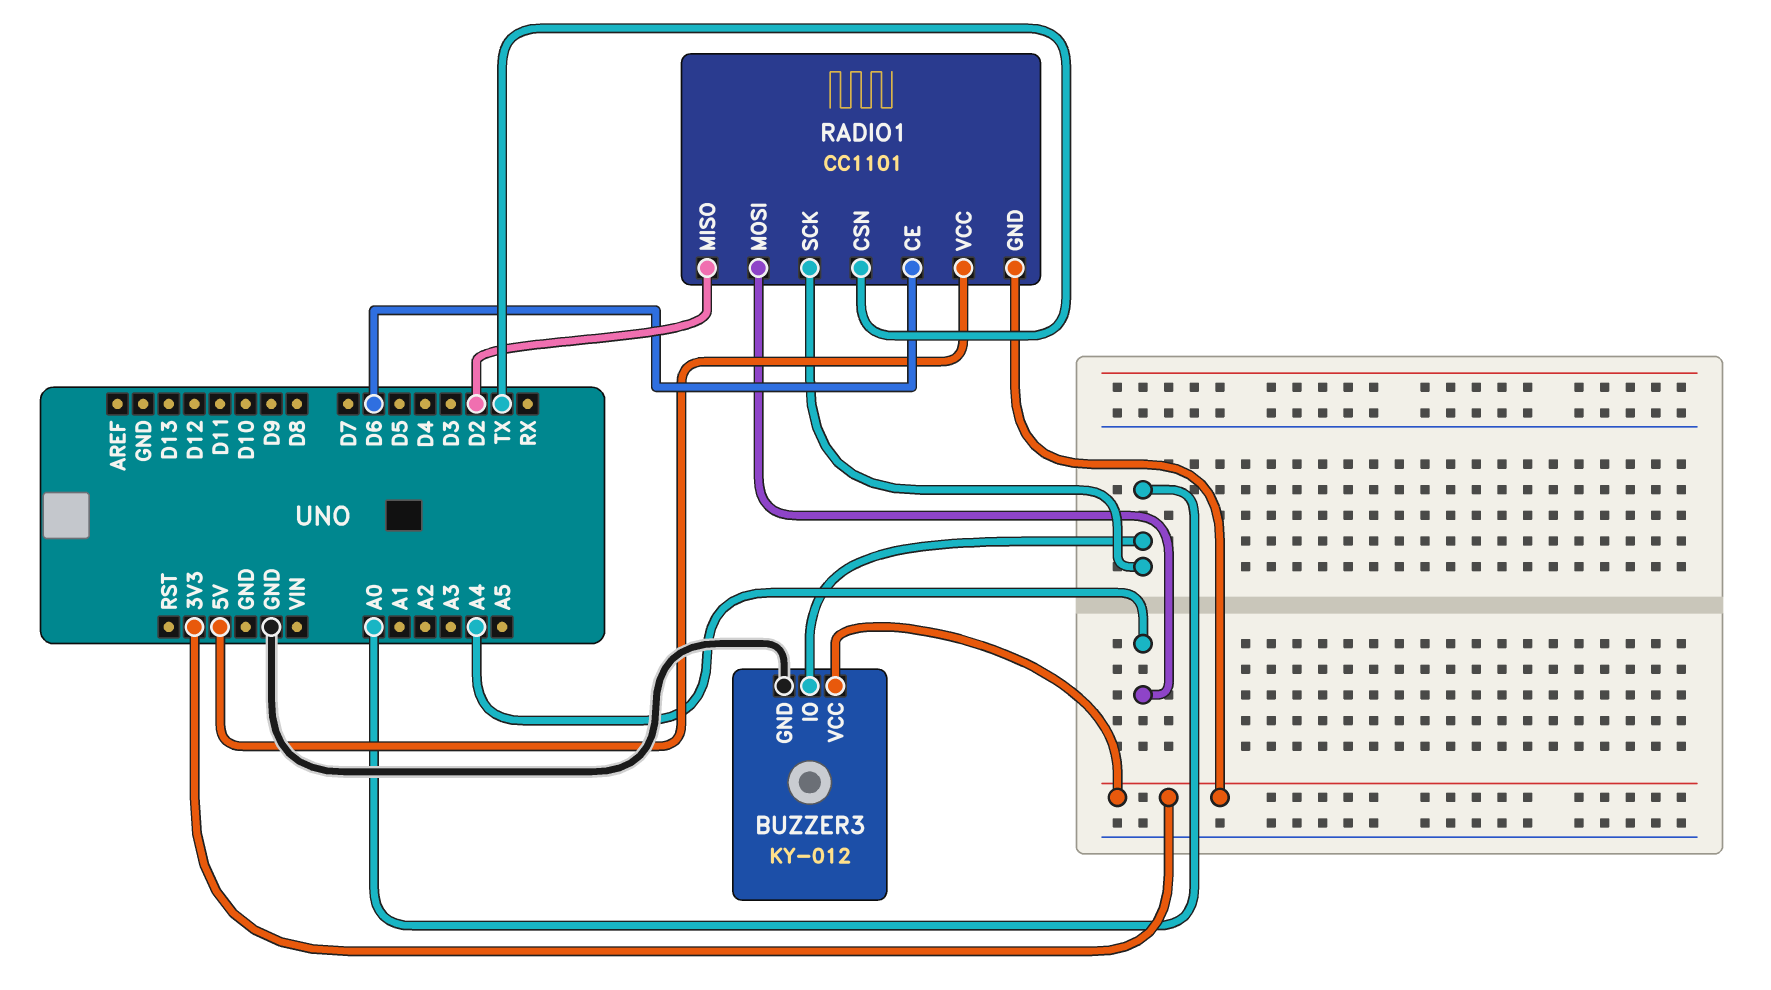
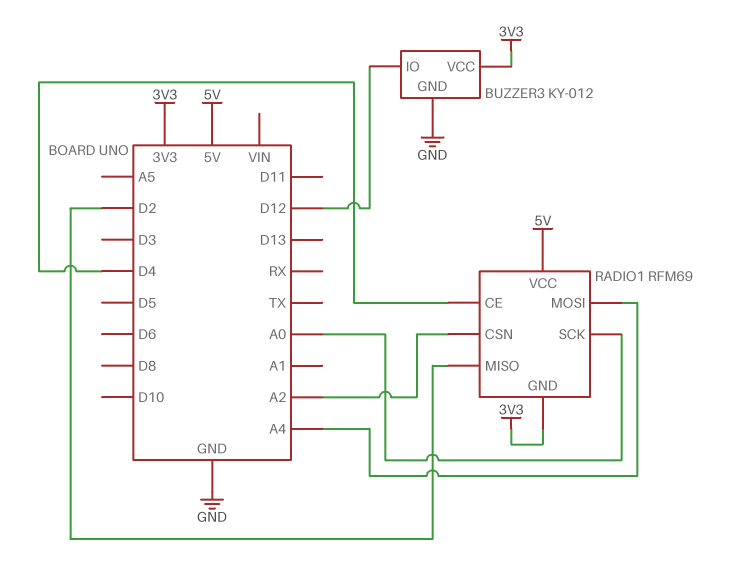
BUZZER3 pin IO: A0 -> D12
RADIO1: CC1101 -> RFM69
RADIO1 pin CE: D6 -> D4
RADIO1 pin CSN: TX -> A2

